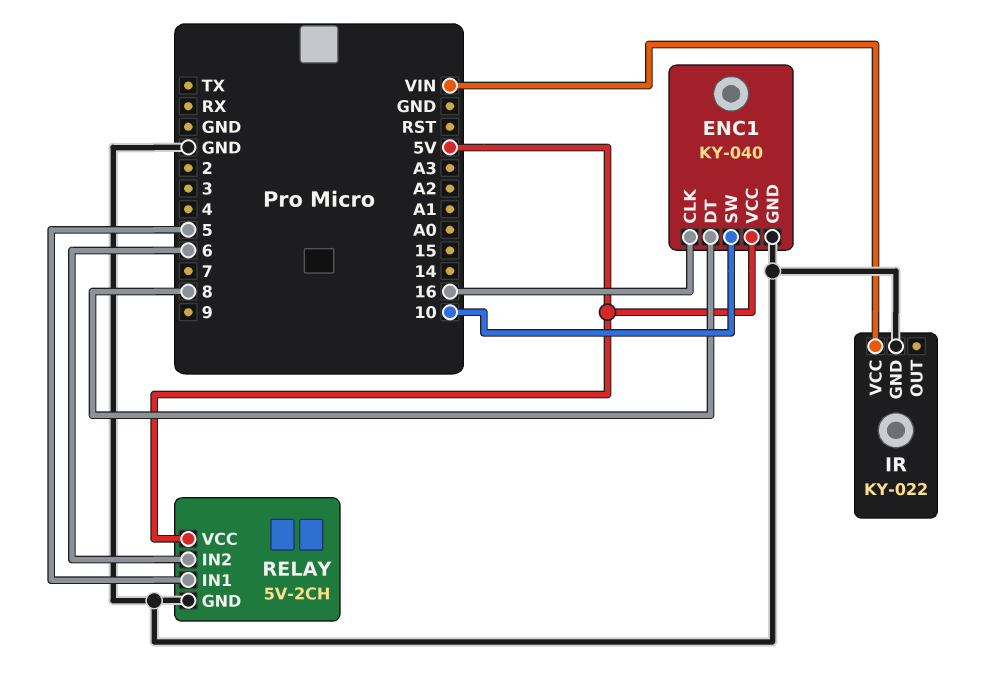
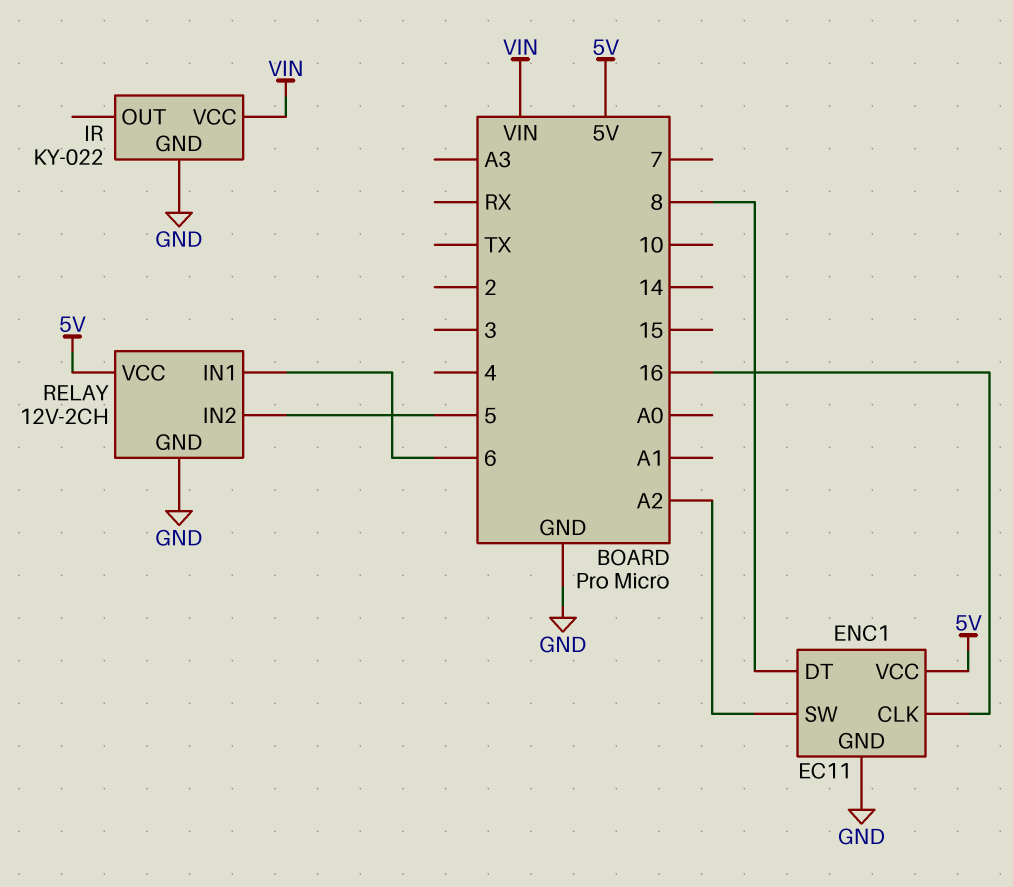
ENC1: KY-040 -> EC11
ENC1 pin SW: 10 -> A2
RELAY: 5V-2CH -> 12V-2CH
RELAY pin IN1: 5 -> 6
RELAY pin IN2: 6 -> 5

